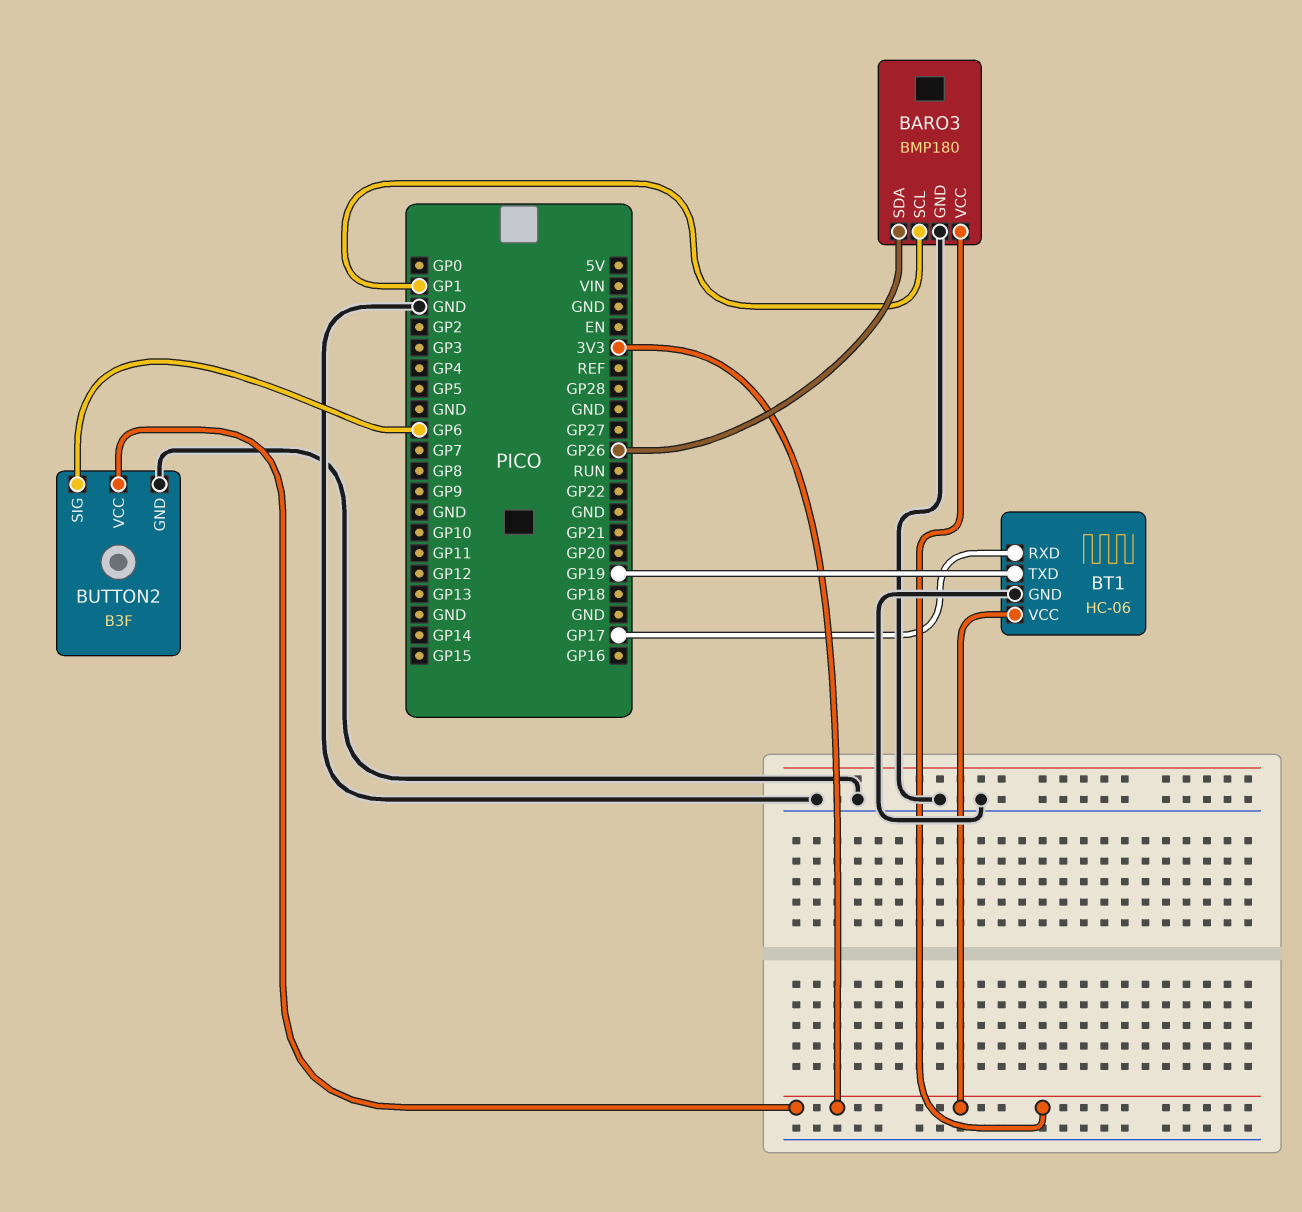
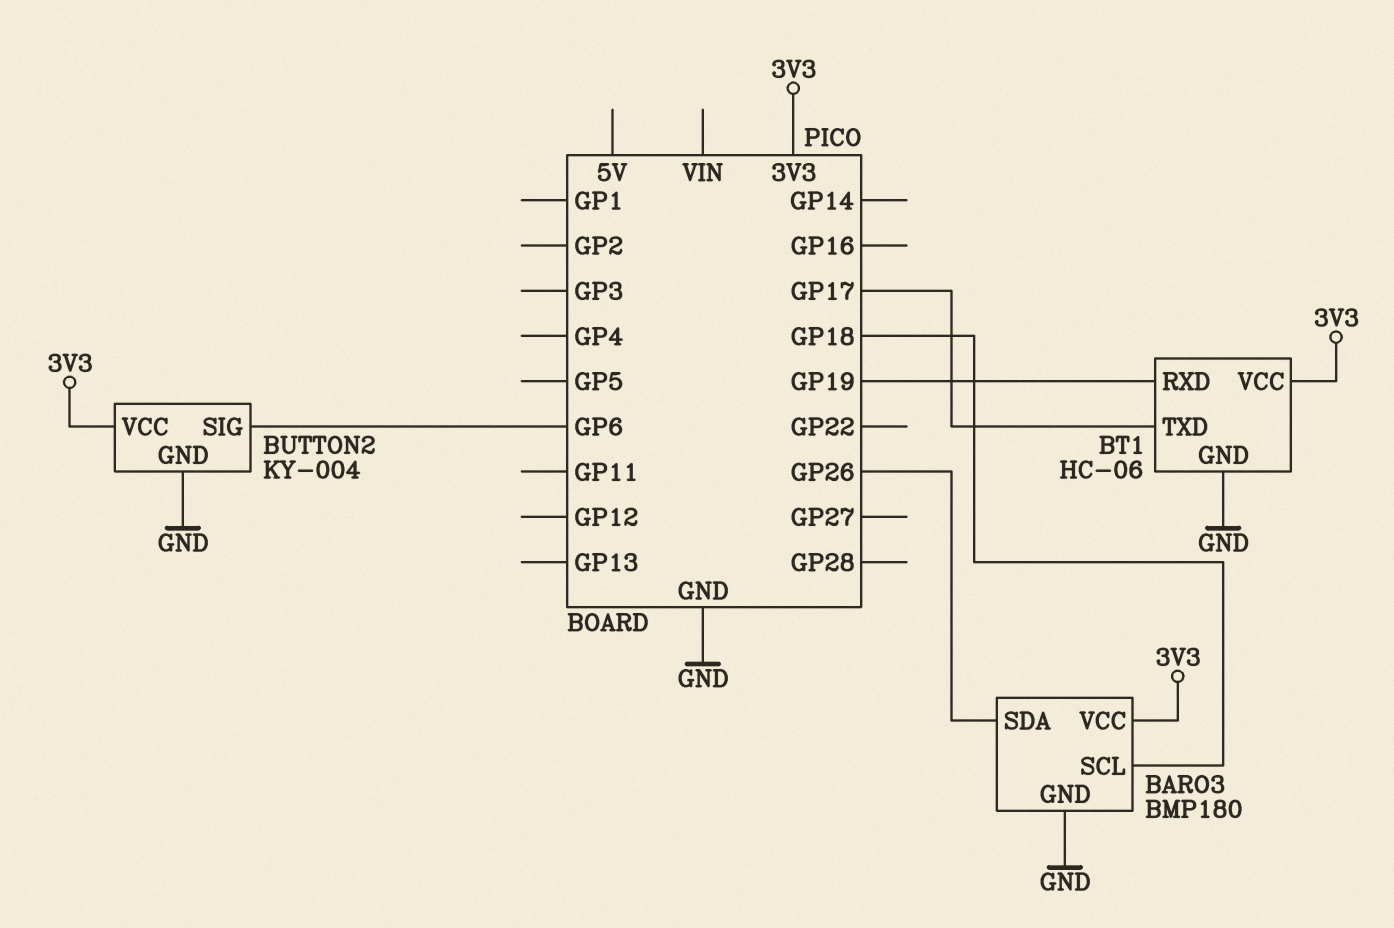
BARO3 pin SCL: GP1 -> GP18
BT1 pin RXD: GP17 -> GP19
BT1 pin TXD: GP19 -> GP17
BUTTON2: B3F -> KY-004

